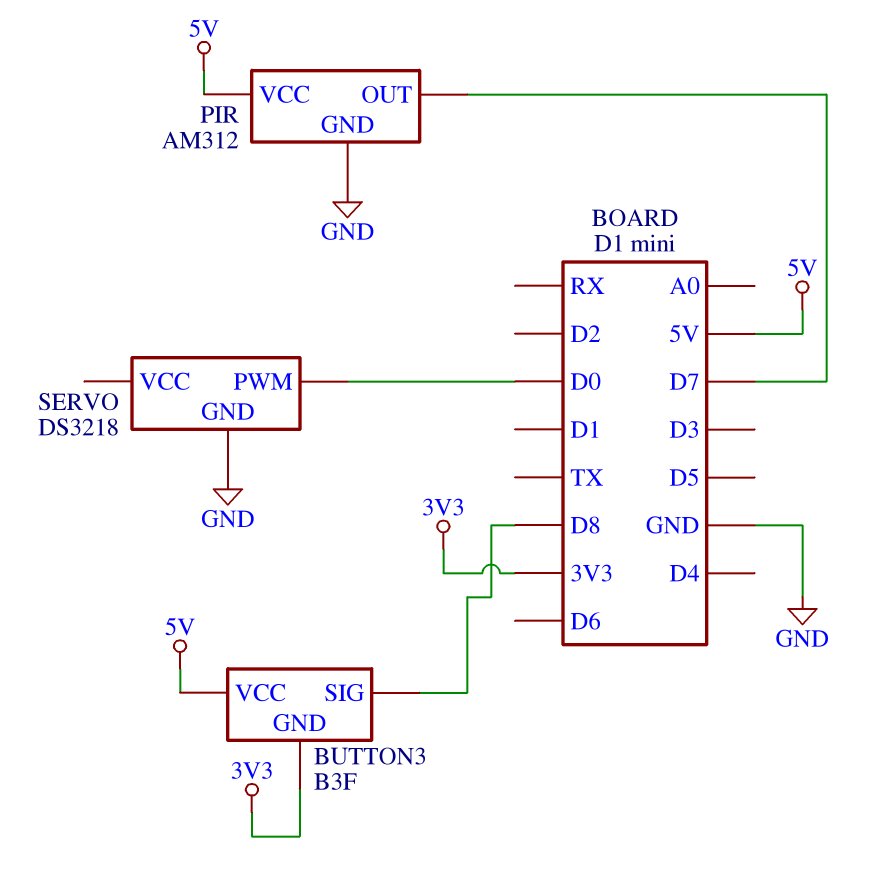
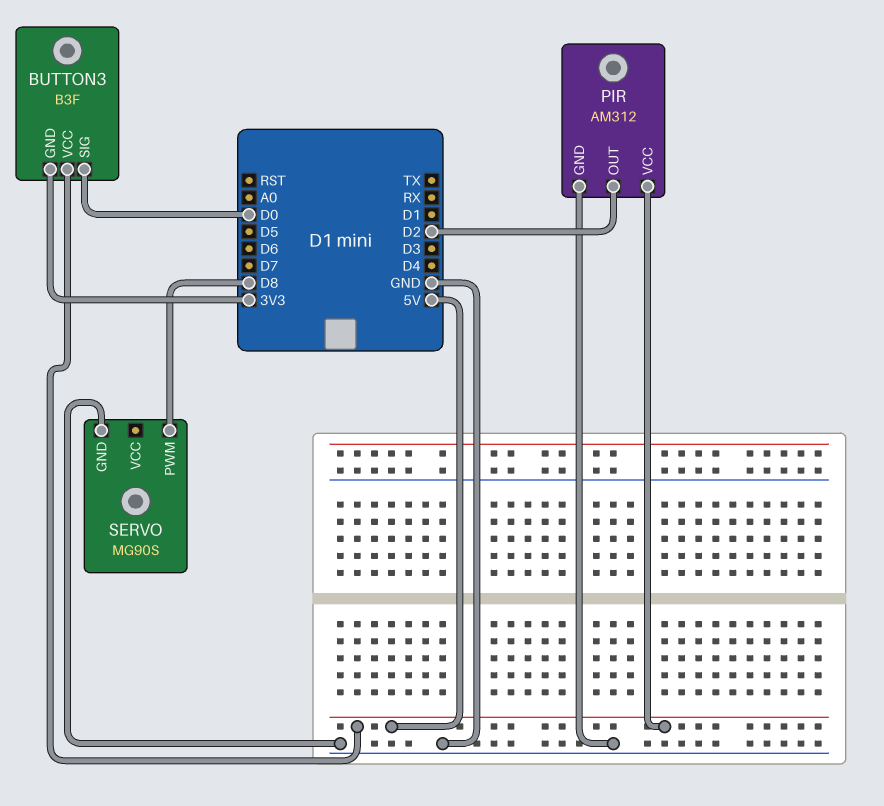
BUTTON3 pin SIG: D8 -> D0
PIR pin OUT: D7 -> D2
SERVO: DS3218 -> MG90S
SERVO pin PWM: D0 -> D8

